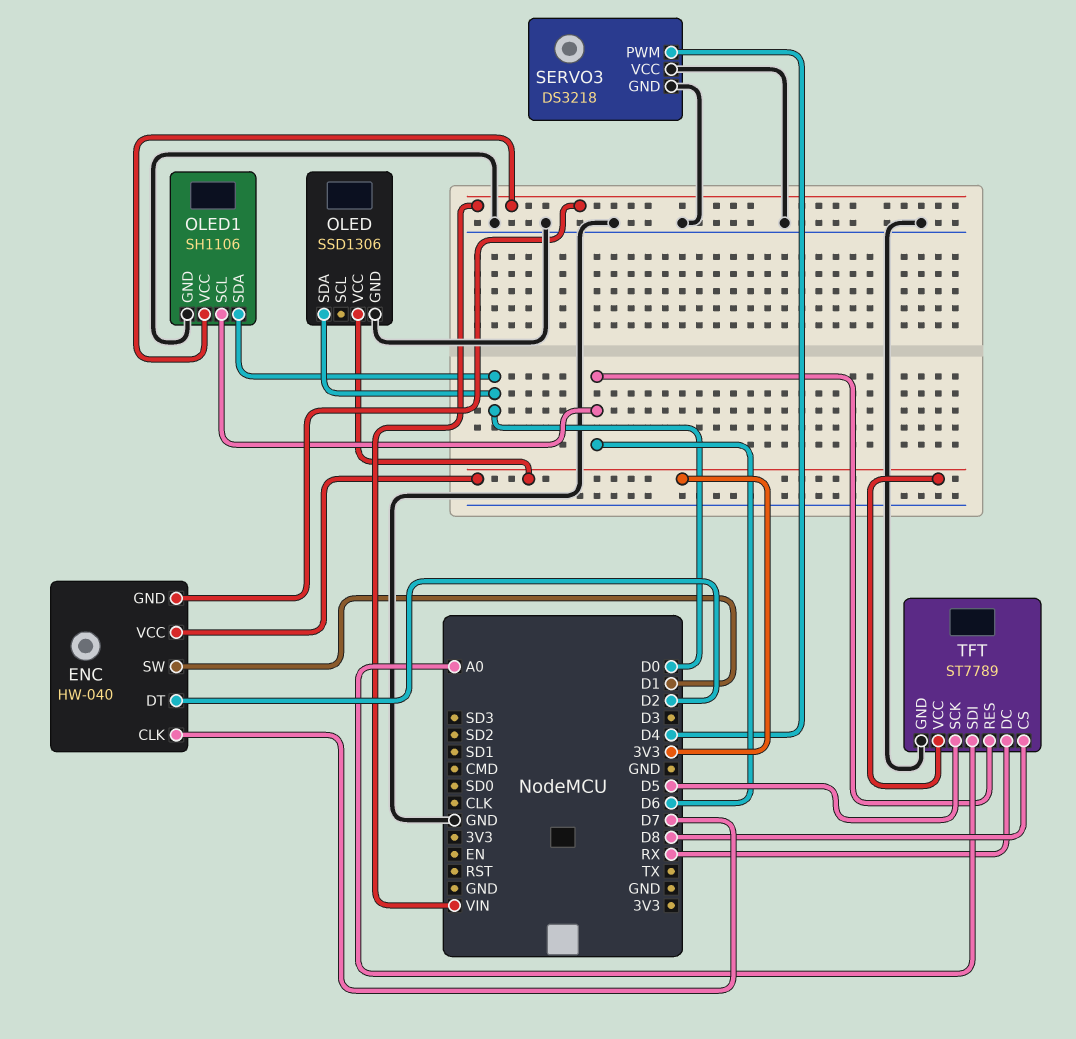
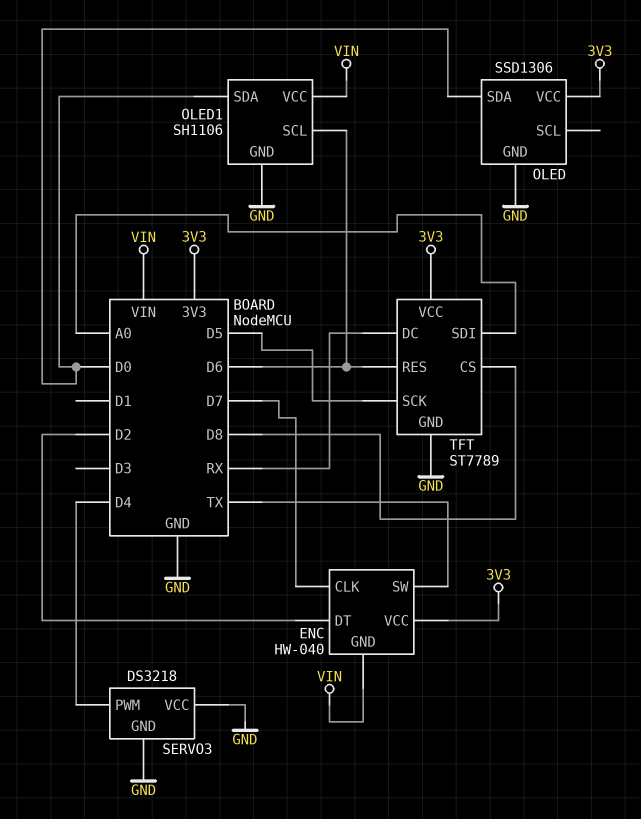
ENC pin SW: D1 -> TX

